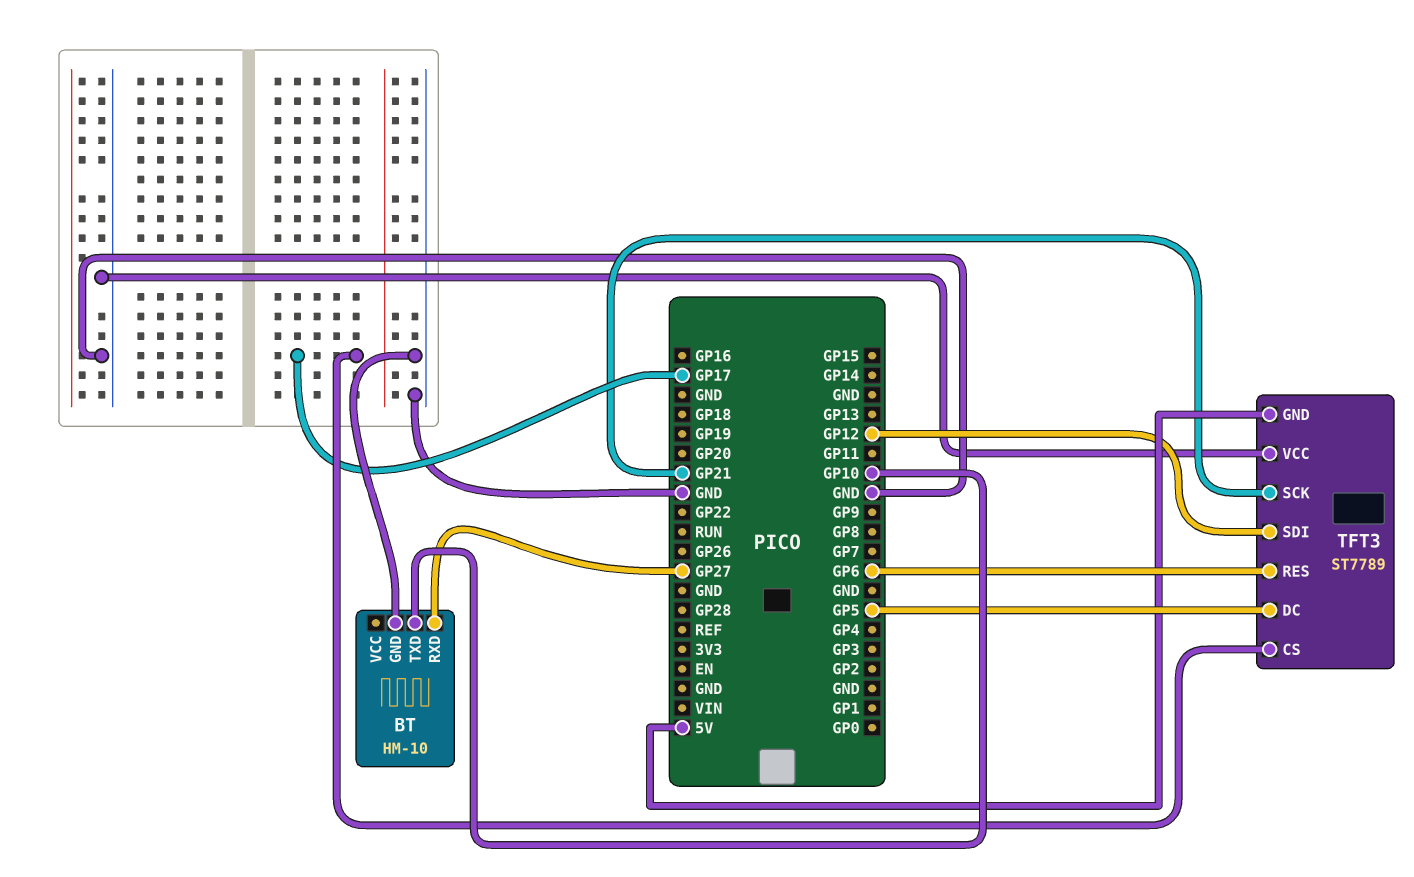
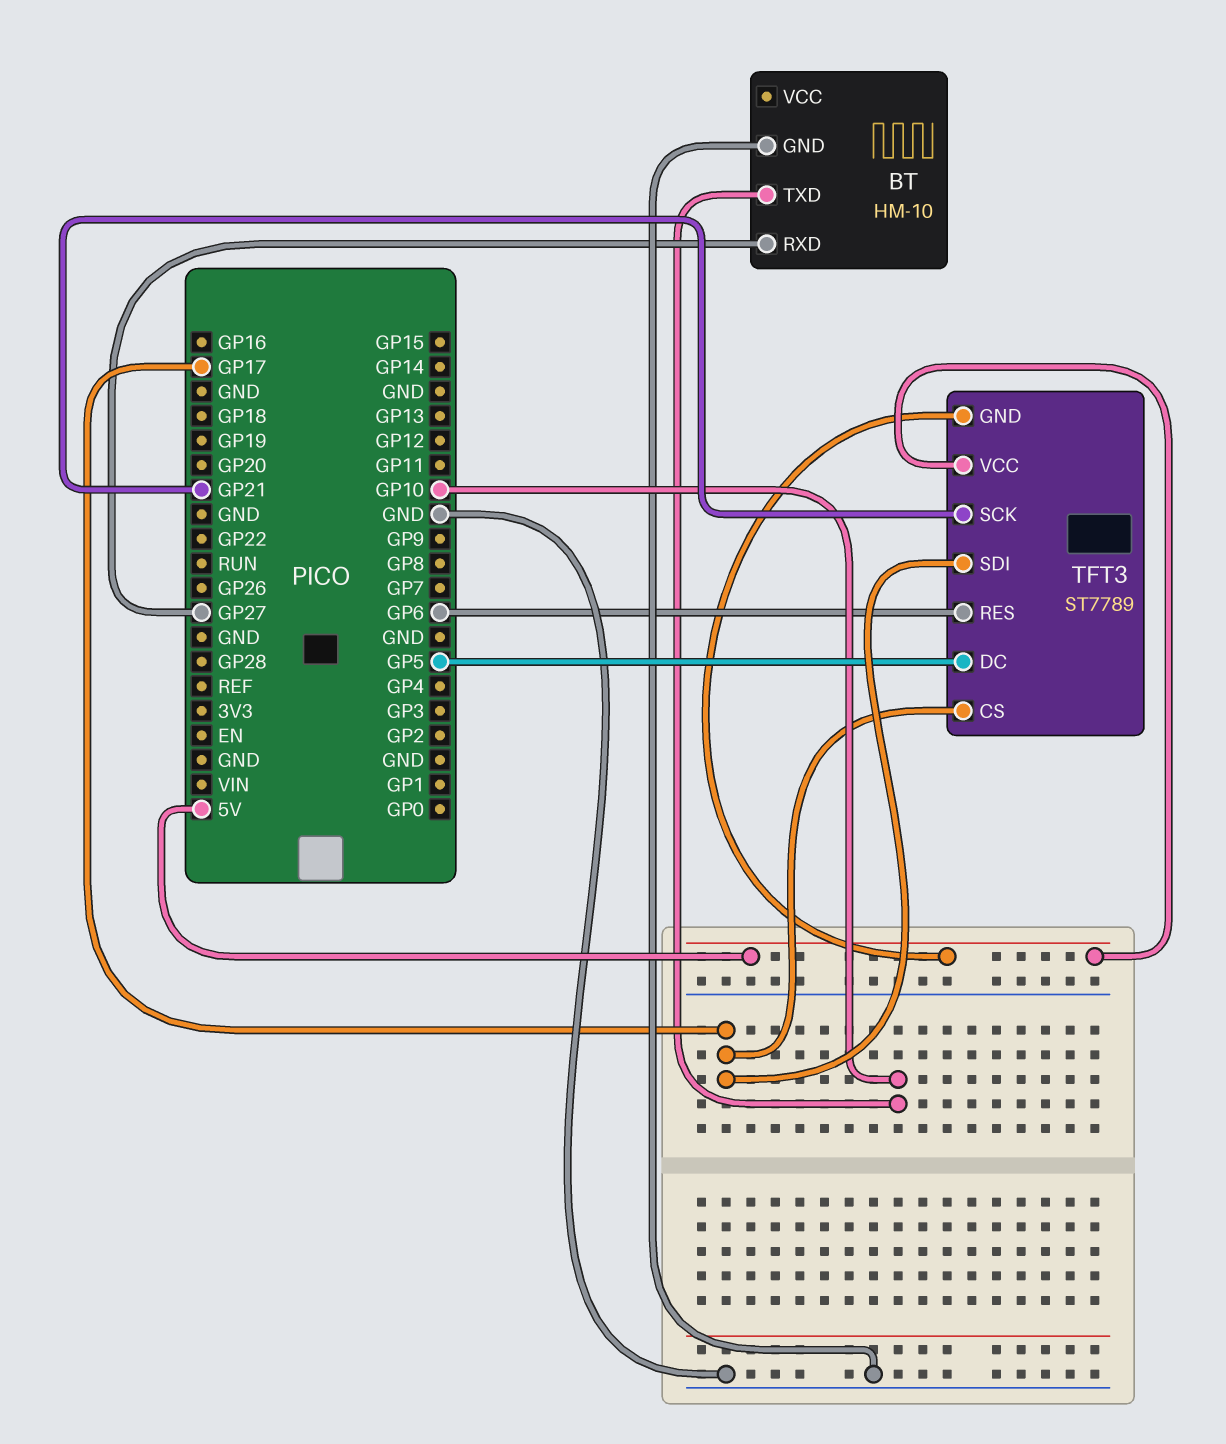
TFT3 pin SDI: GP12 -> GP17
TFT3 pin VCC: GND -> 5V

